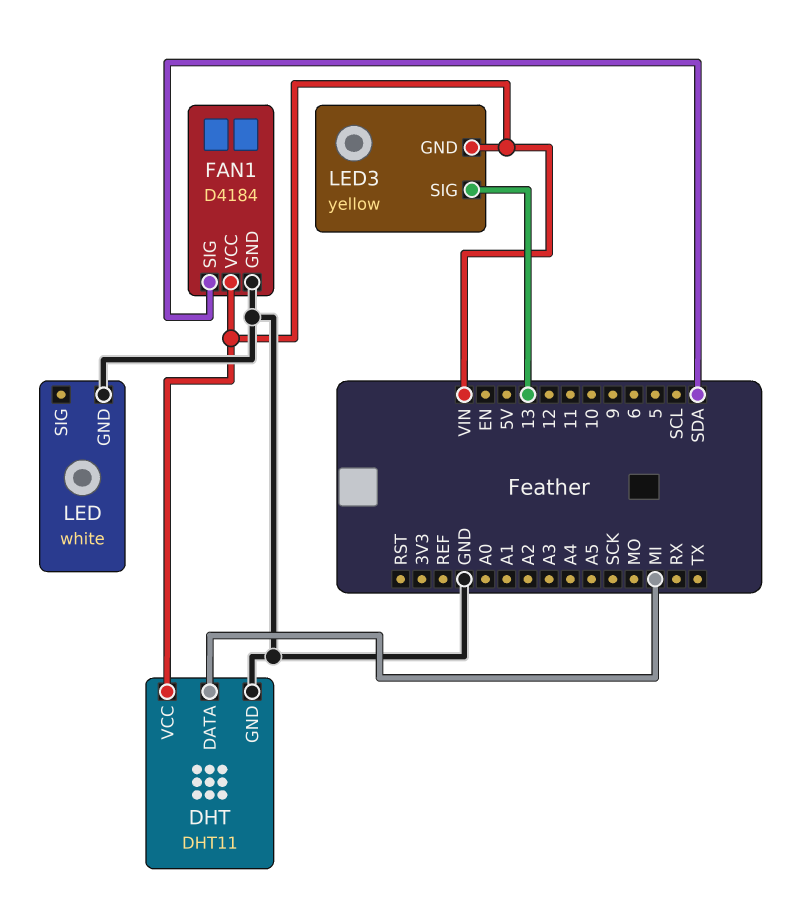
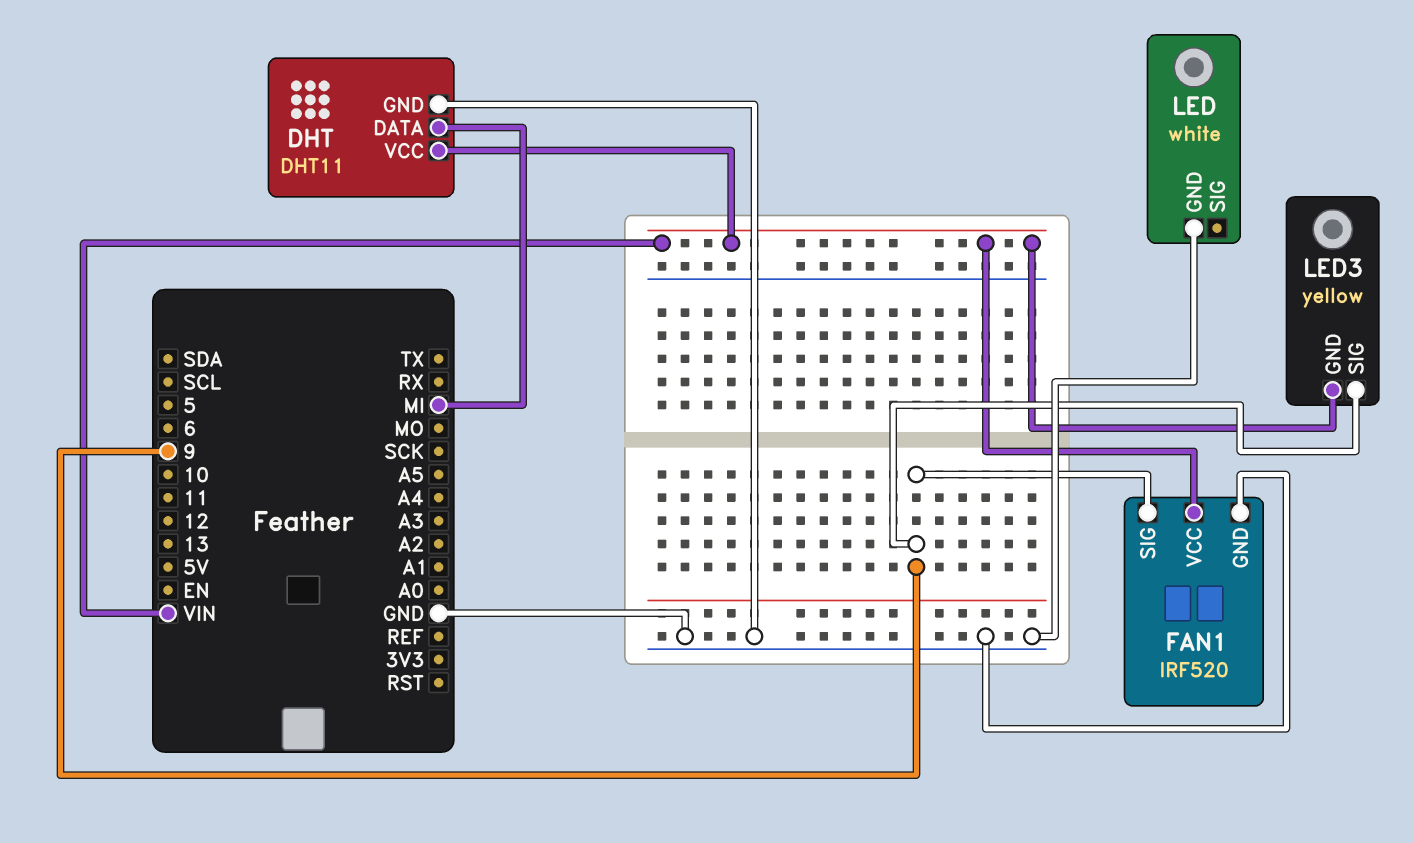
FAN1: D4184 -> IRF520
FAN1 pin SIG: SDA -> 9
LED3 pin SIG: 13 -> 9

